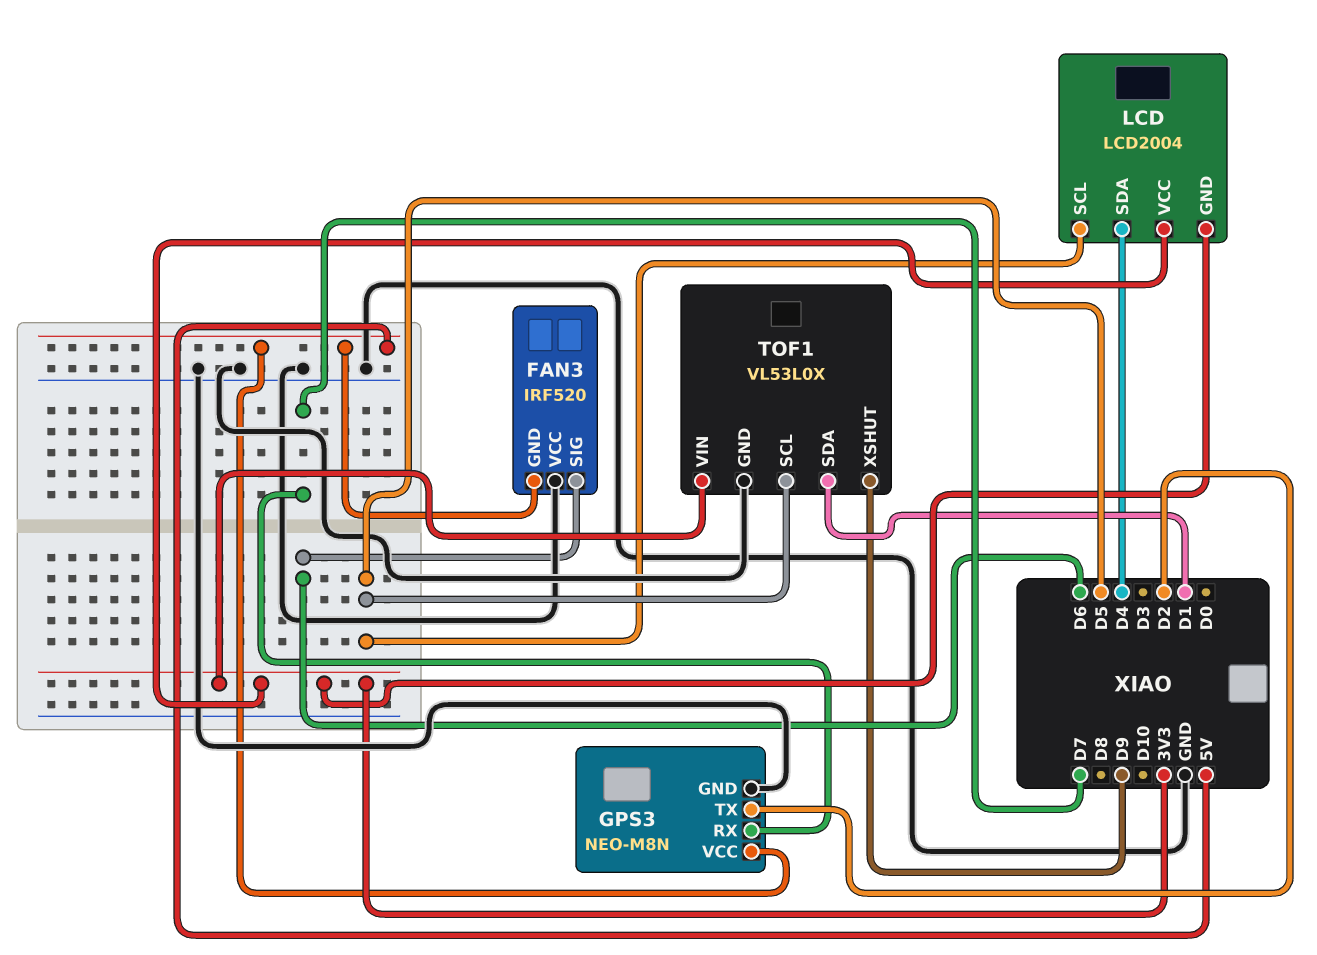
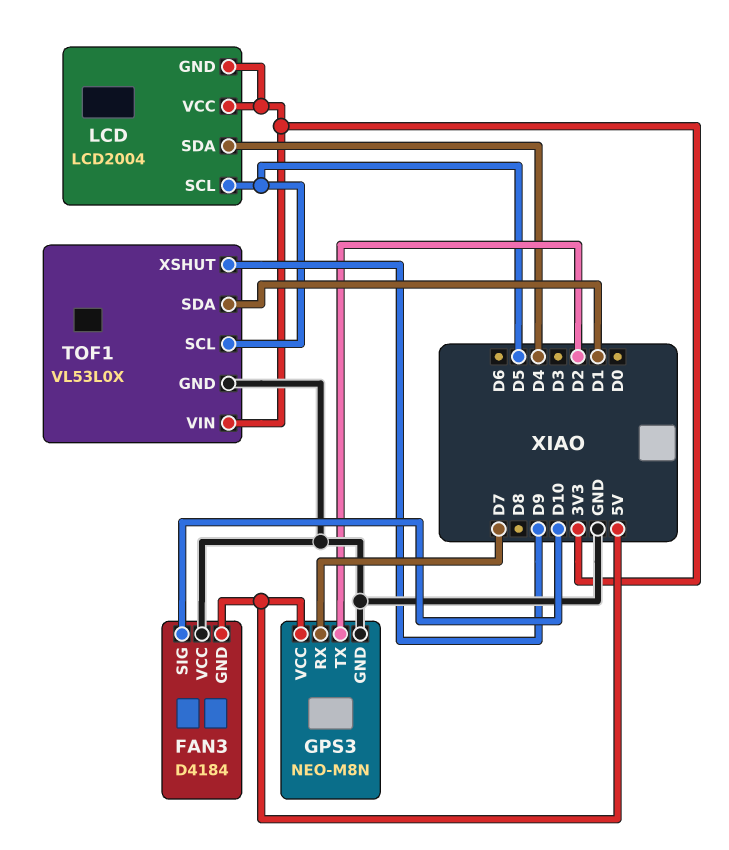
FAN3: IRF520 -> D4184
FAN3 pin SIG: D6 -> D10

